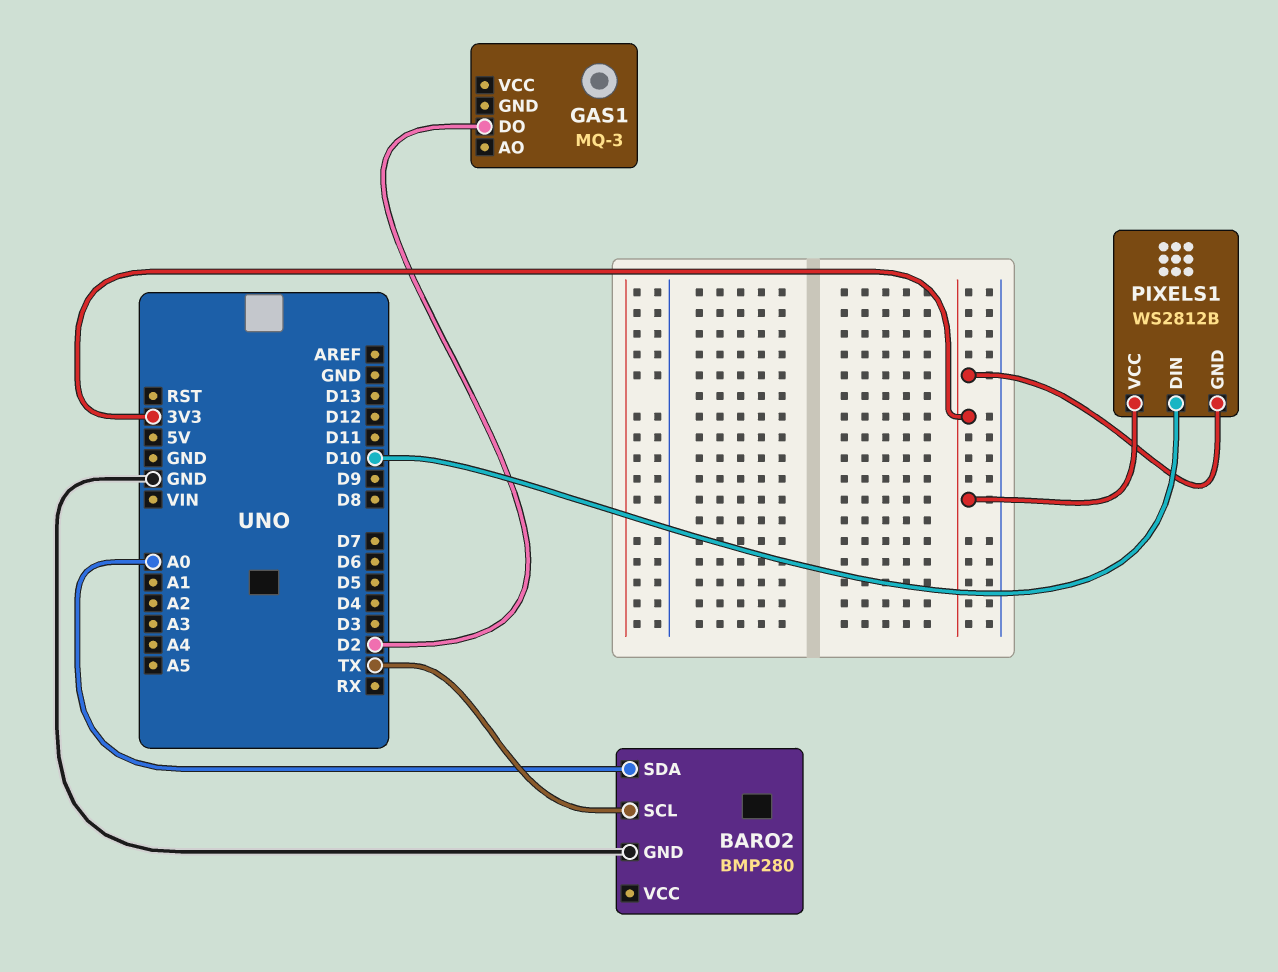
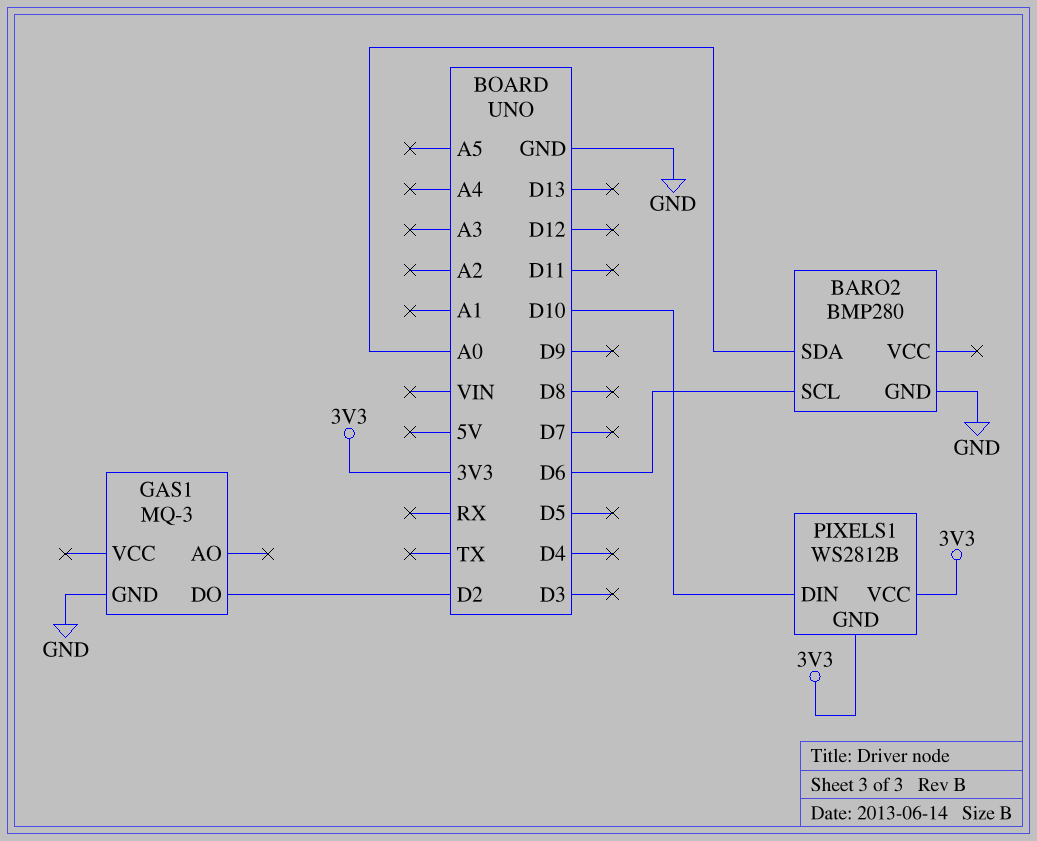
BARO2 pin SCL: TX -> D6
GAS1 pin GND: none -> GND

